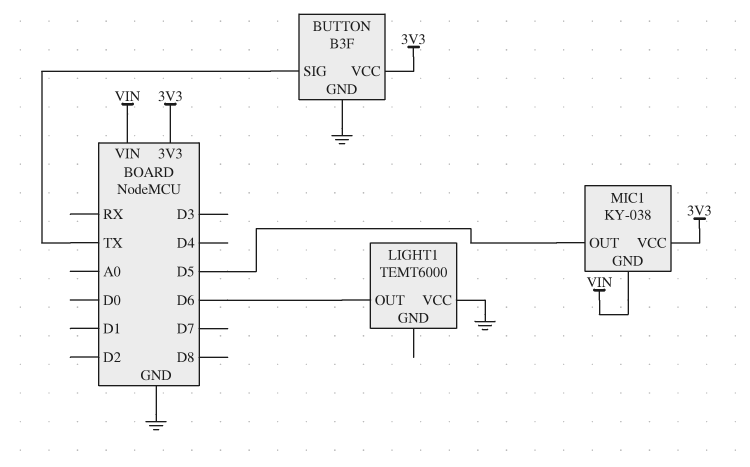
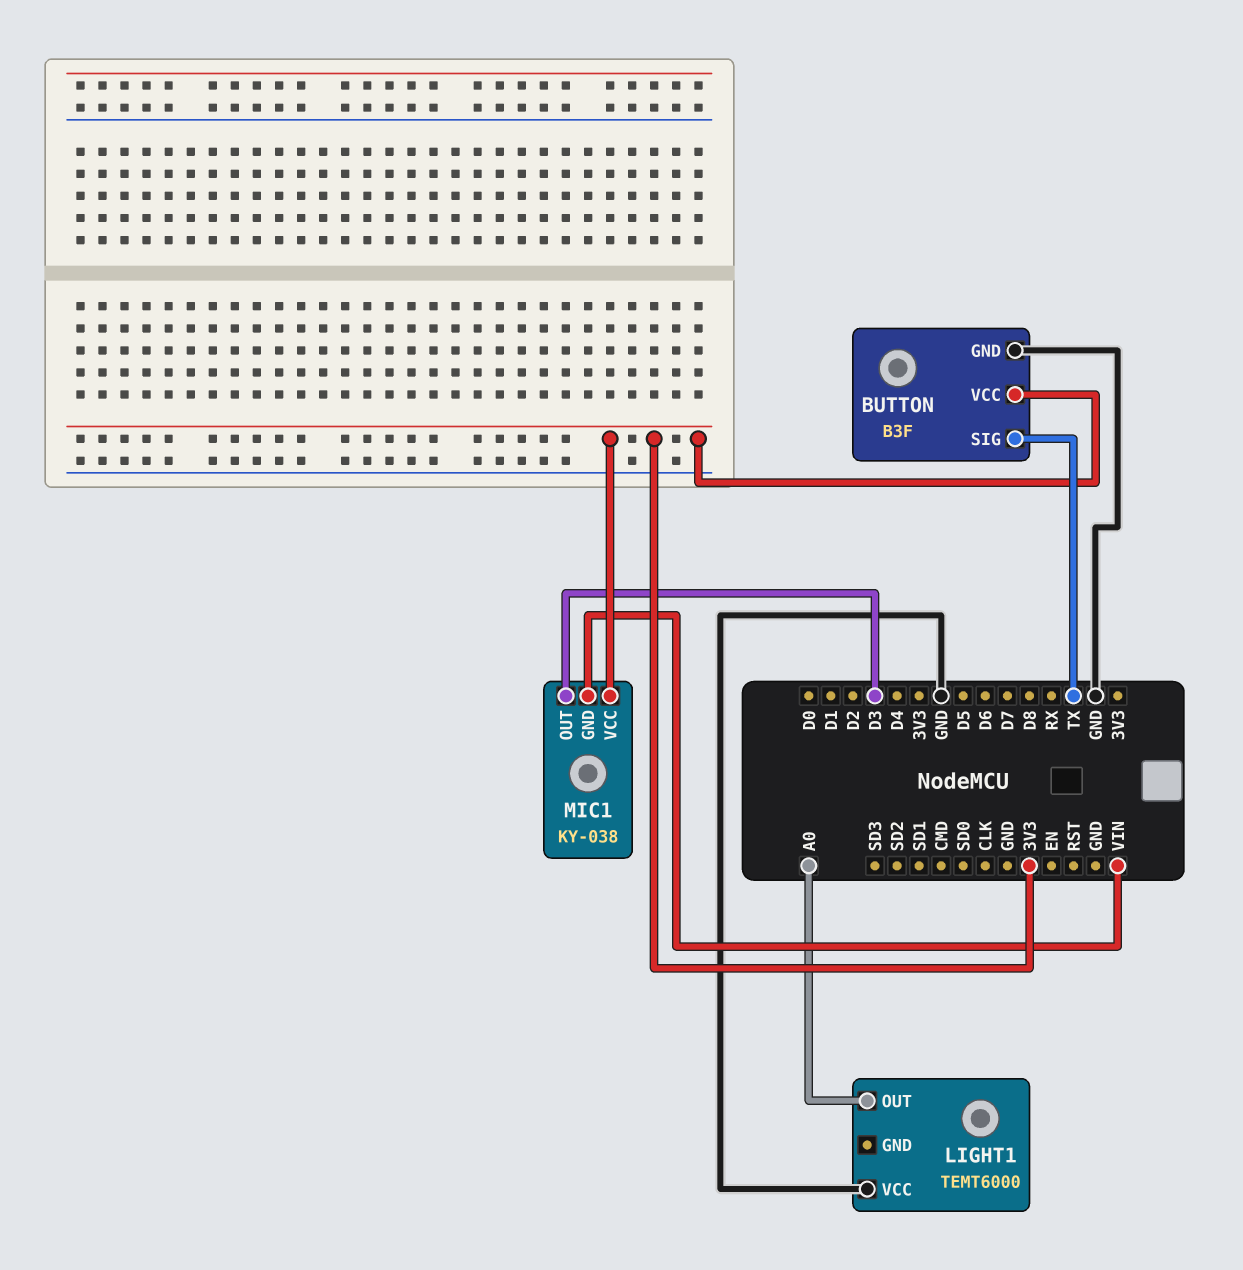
LIGHT1 pin OUT: D6 -> A0
MIC1 pin OUT: D5 -> D3

